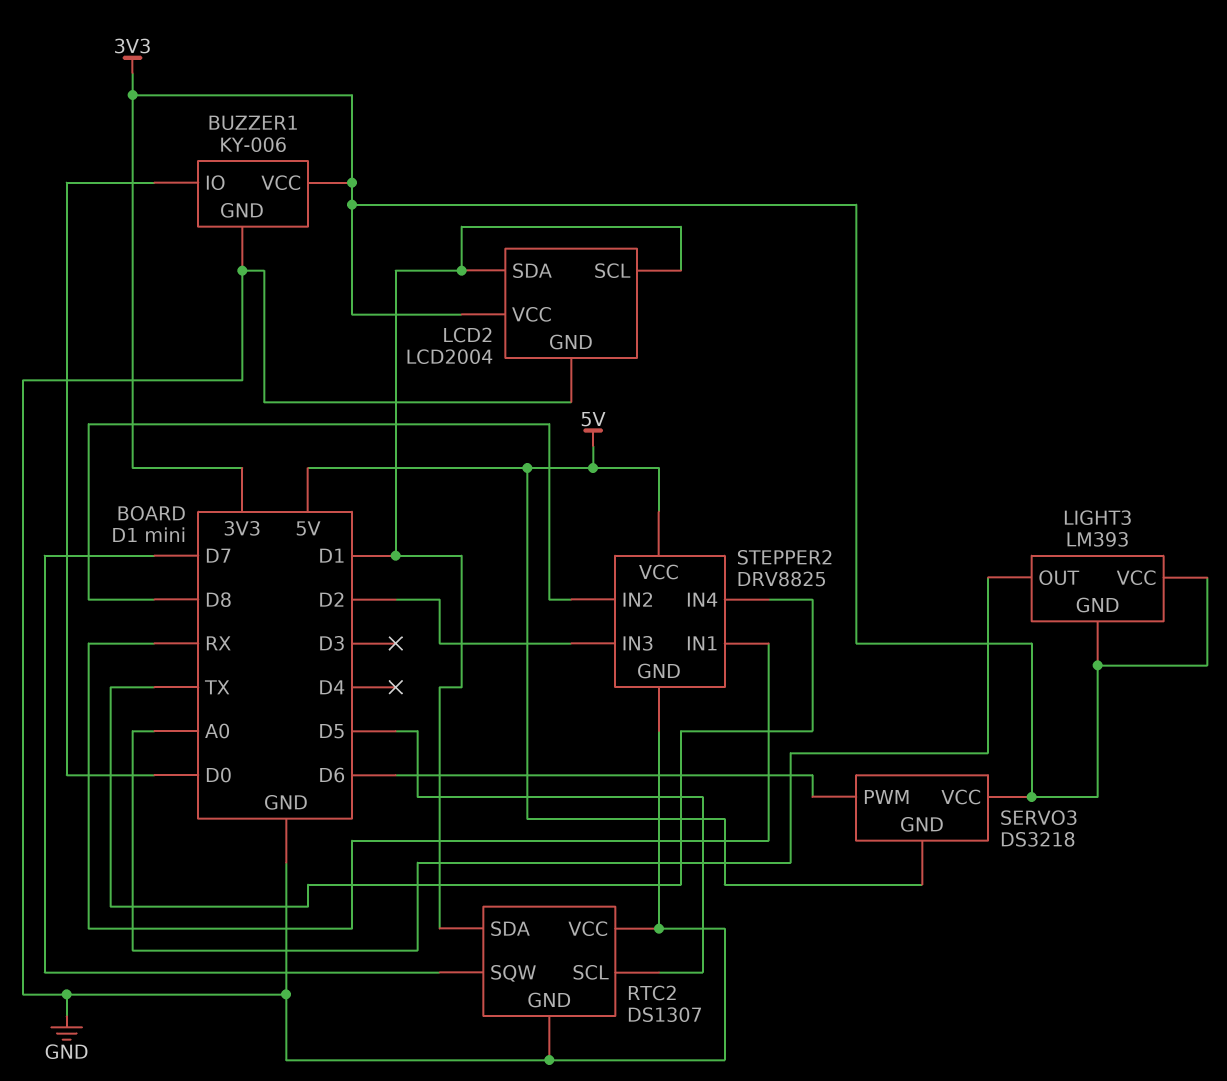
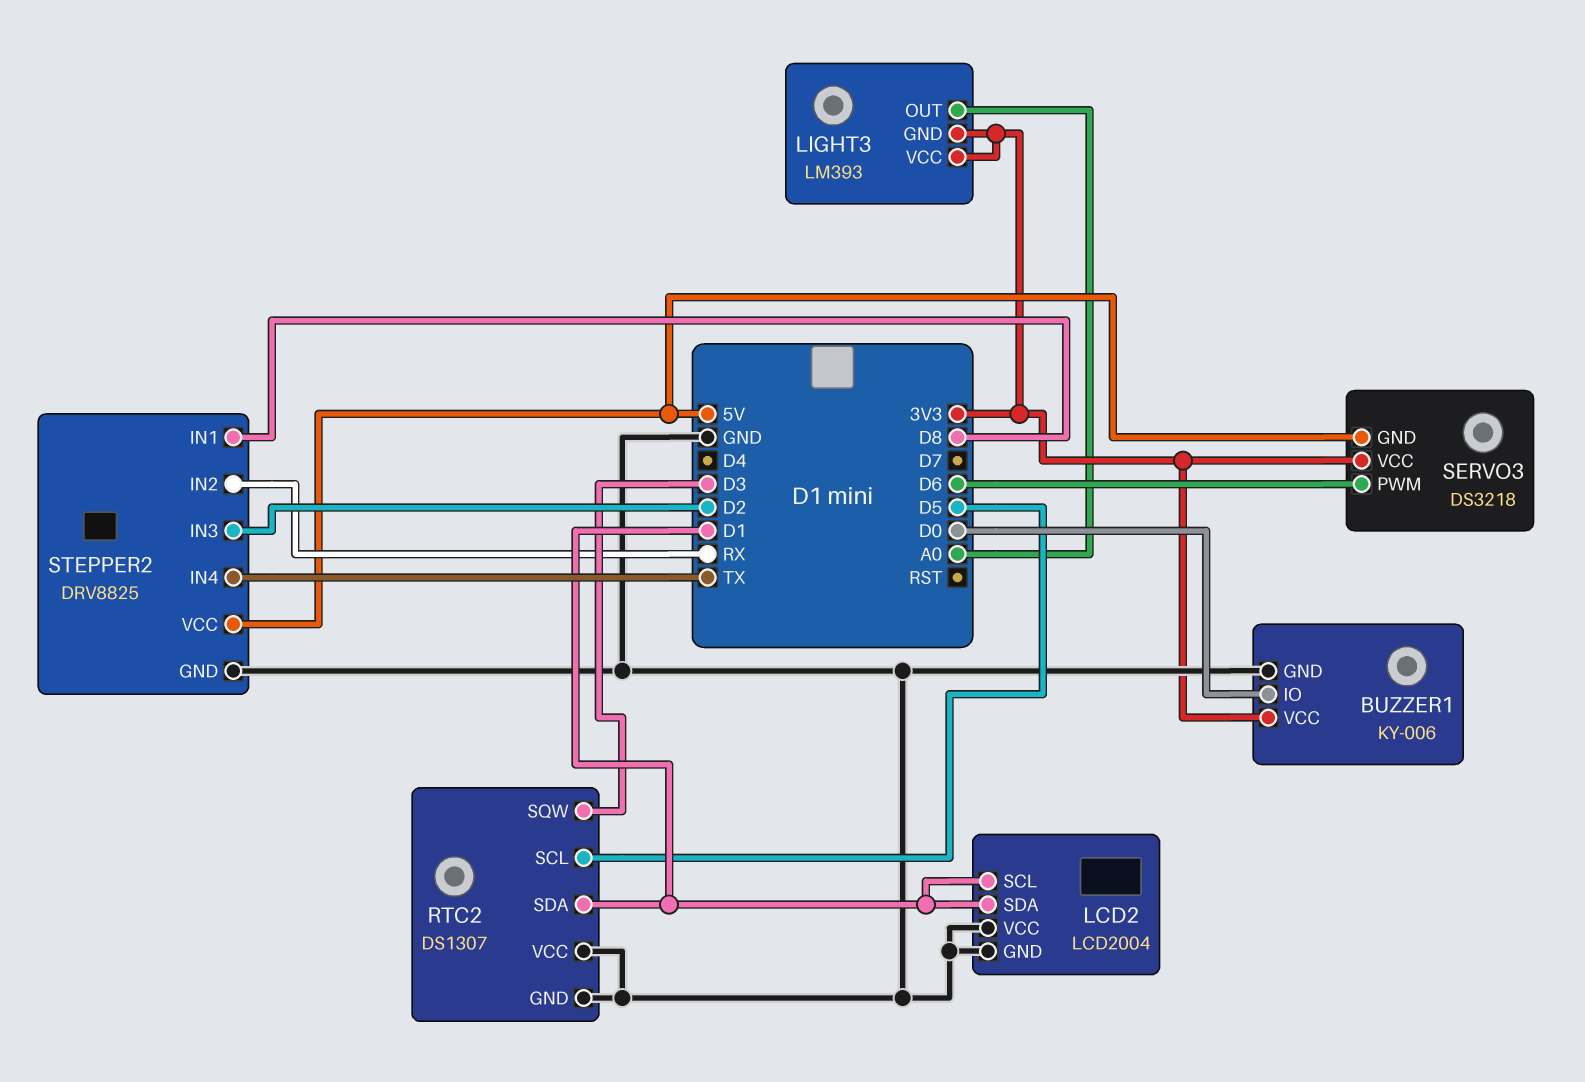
LCD2 pin VCC: 3V3 -> GND
RTC2 pin SQW: D7 -> D3
STEPPER2 pin IN1: RX -> D8
STEPPER2 pin IN2: D8 -> RX

